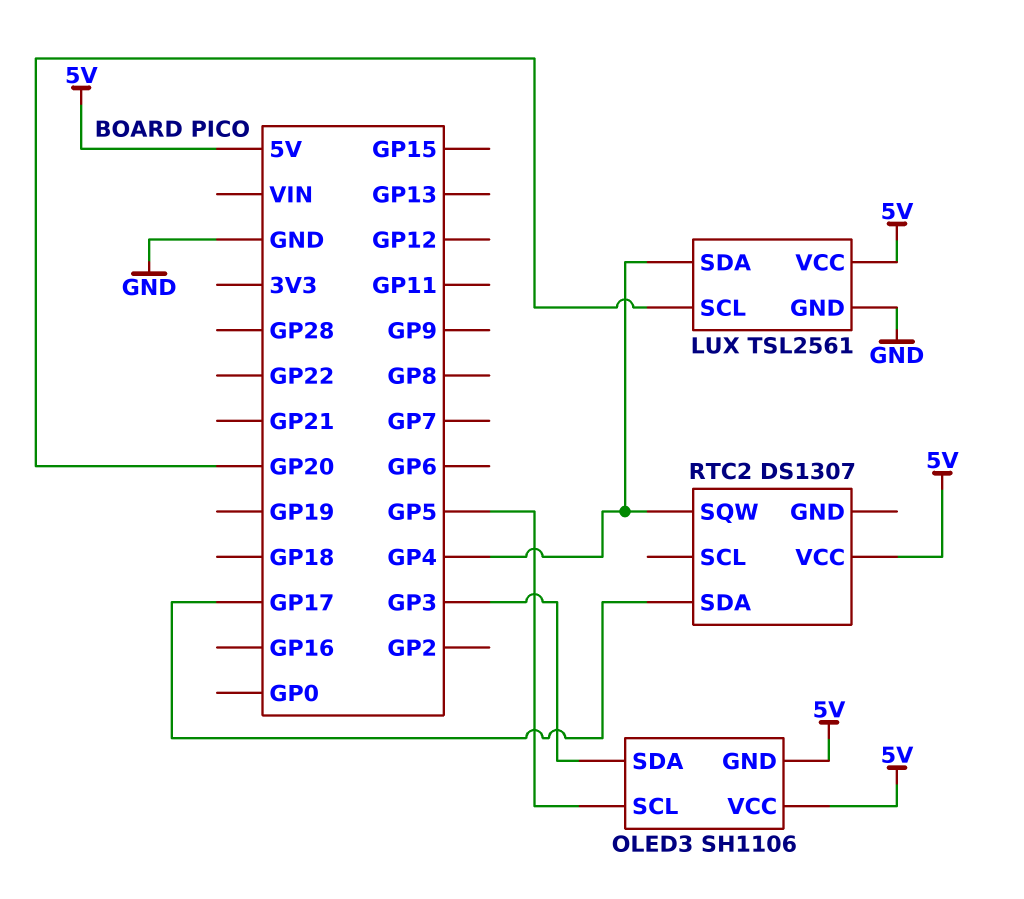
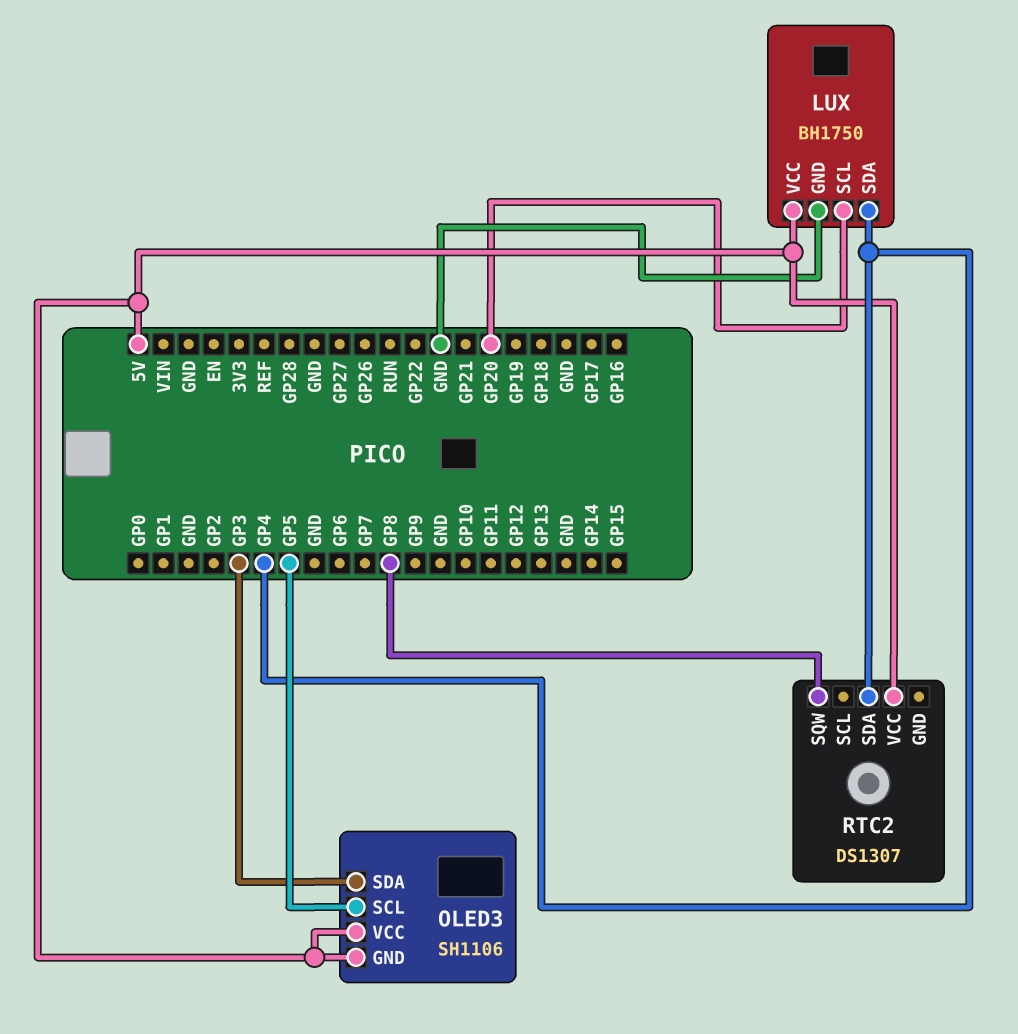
LUX: TSL2561 -> BH1750
RTC2 pin SDA: GP17 -> GP4
RTC2 pin SQW: GP4 -> GP8

